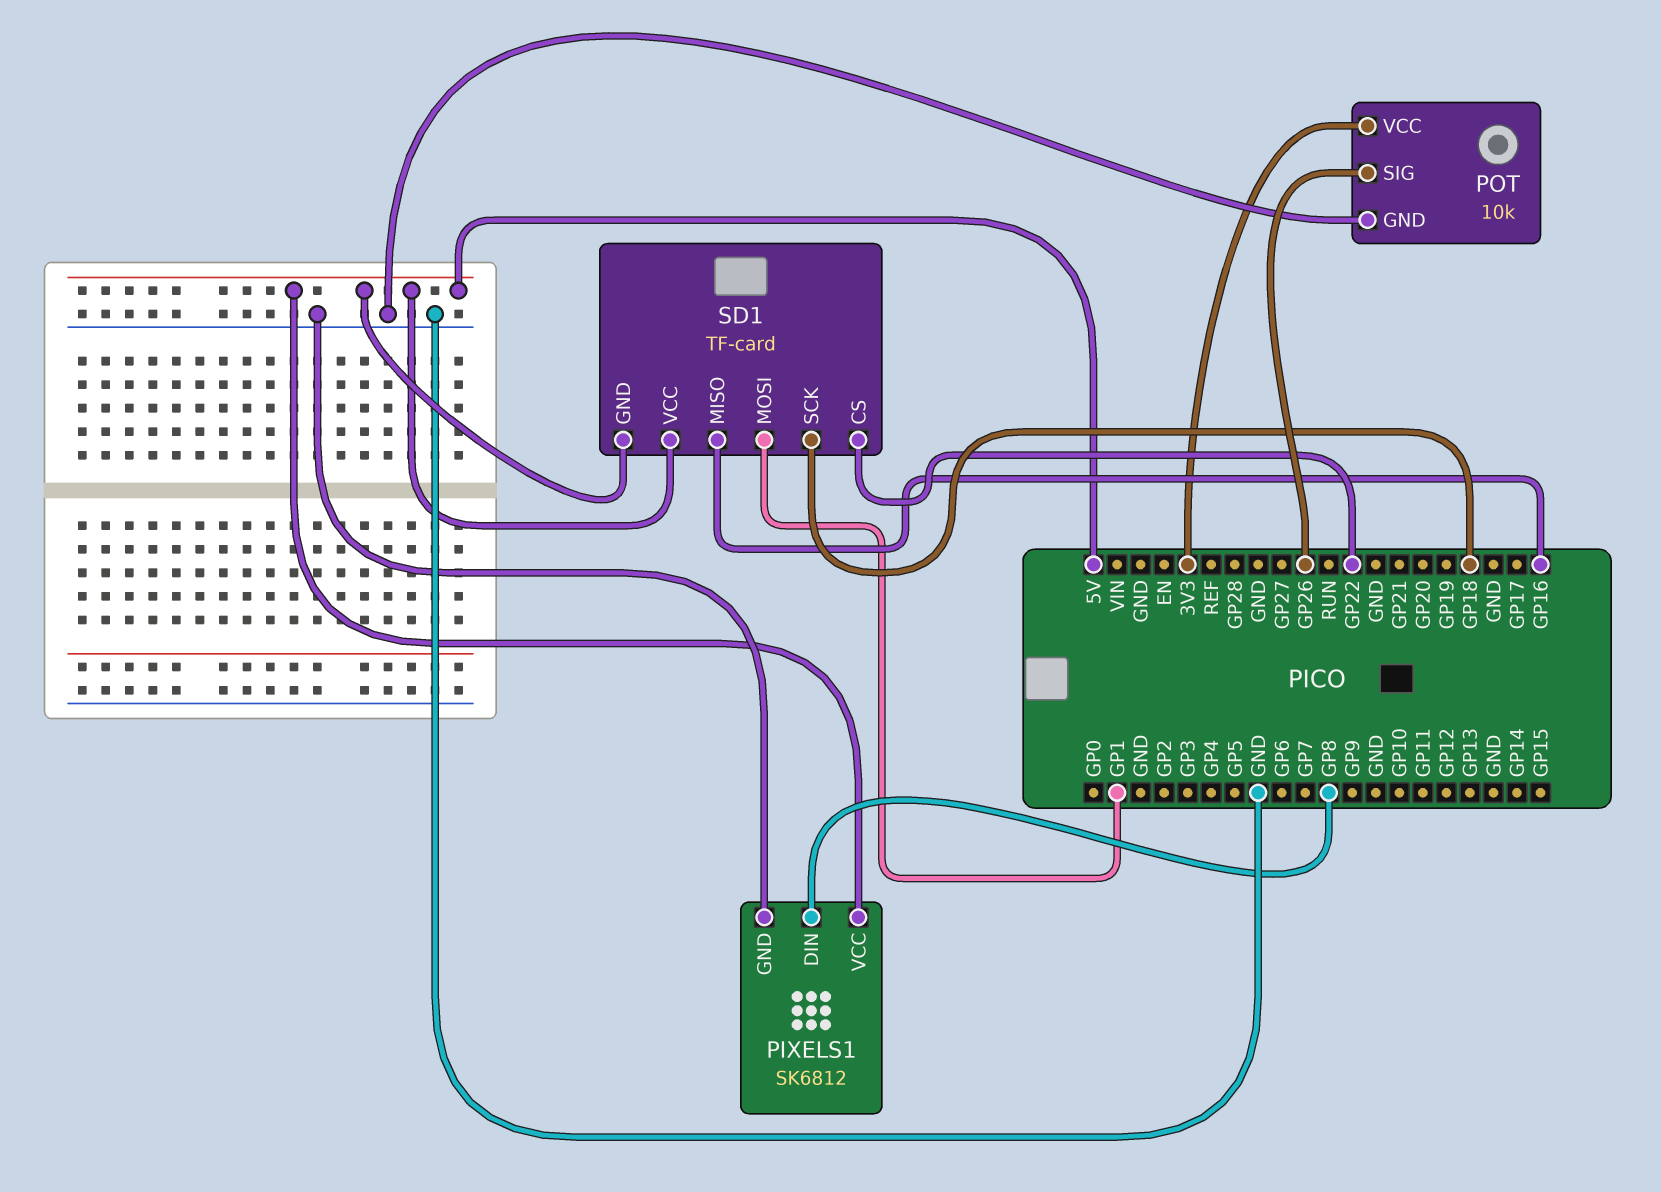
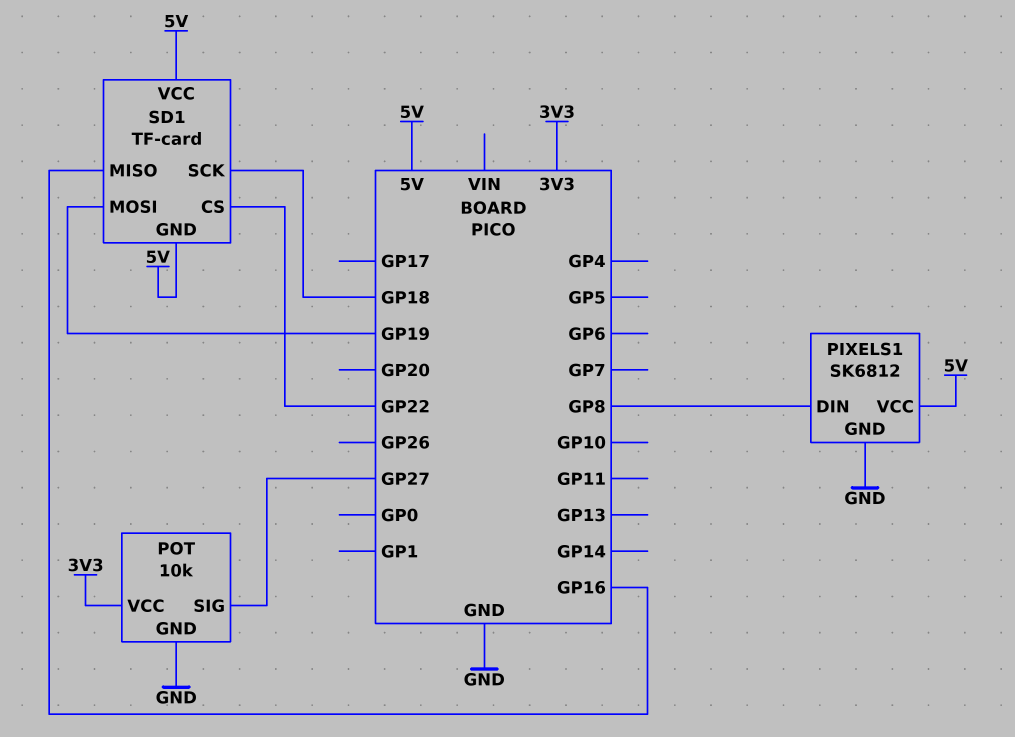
POT pin SIG: GP26 -> GP27
SD1 pin MOSI: GP1 -> GP19

